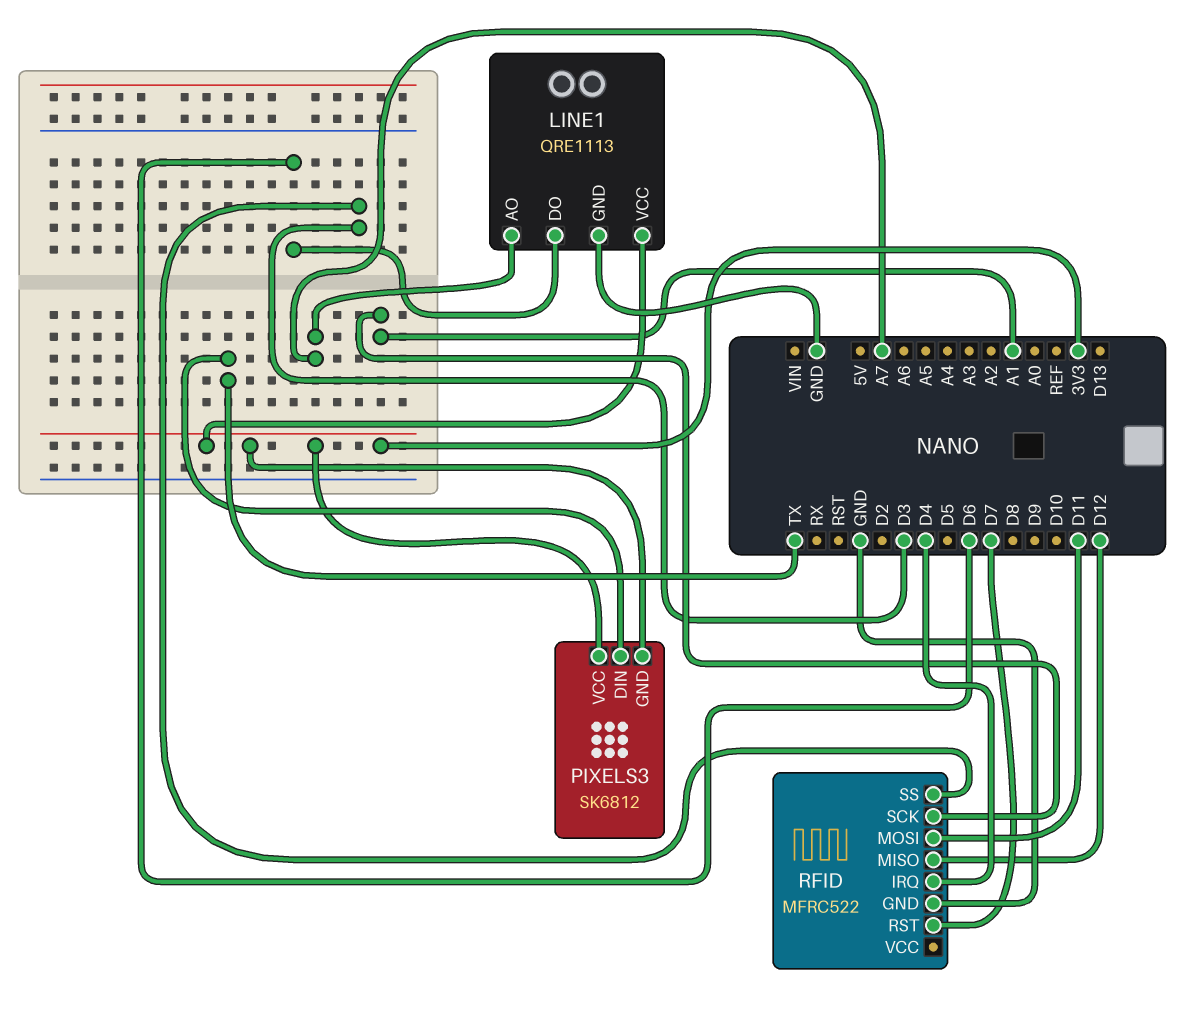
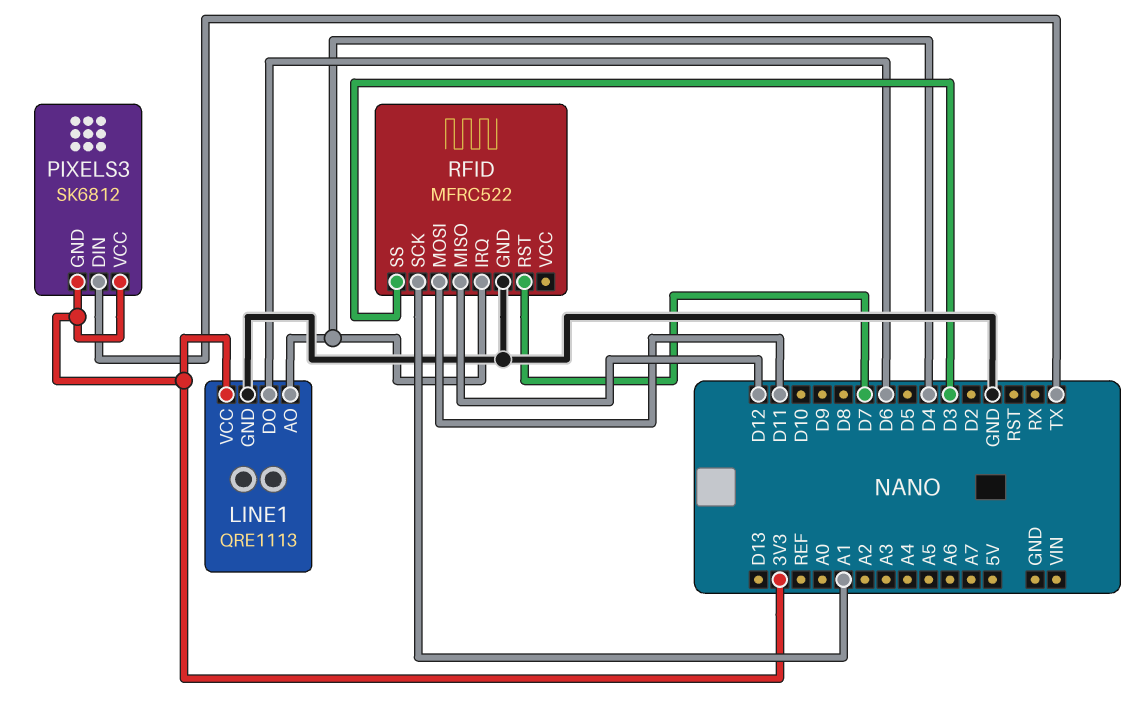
LINE1 pin AO: A7 -> D4

